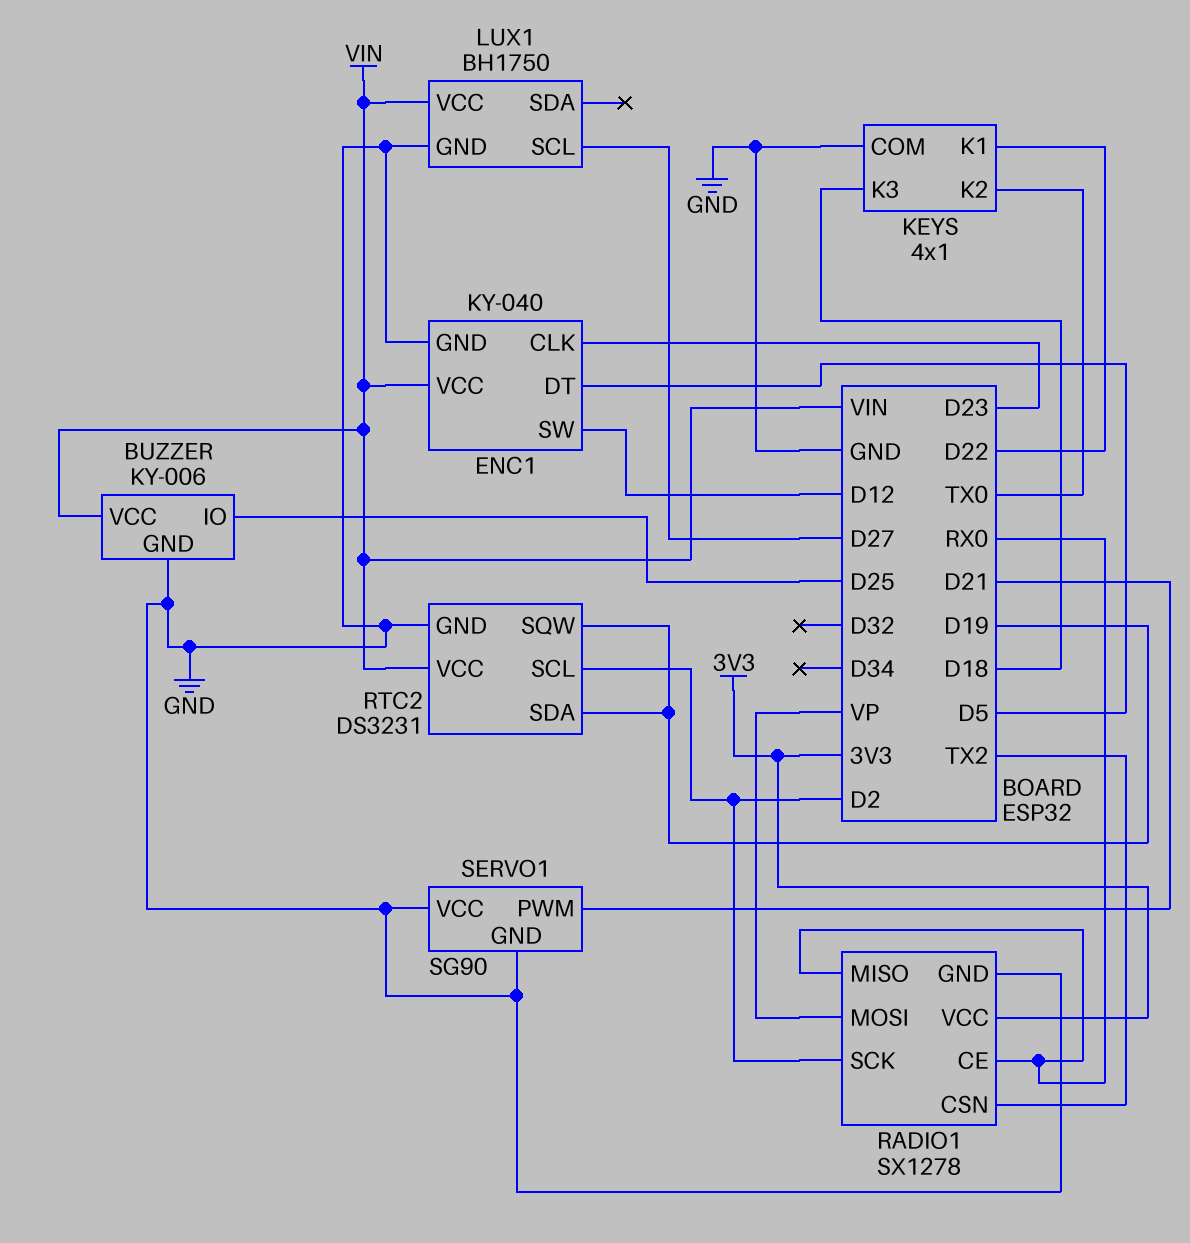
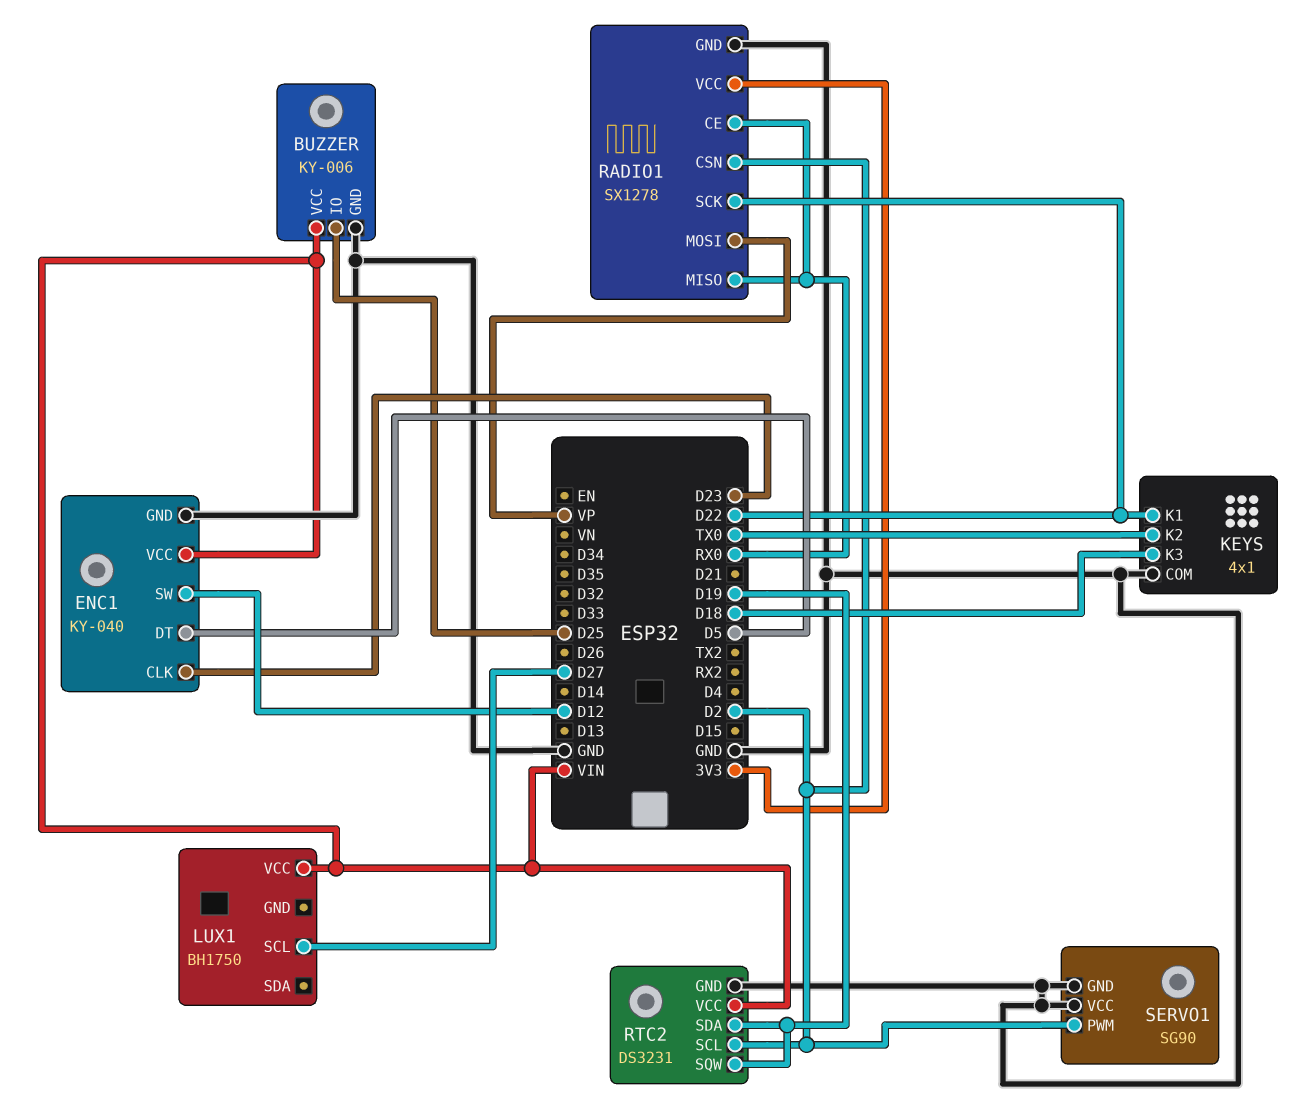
LUX1 pin GND: GND -> none
RADIO1 pin CSN: TX2 -> D2
RADIO1 pin SCK: D2 -> D22
SERVO1 pin PWM: D21 -> D2

